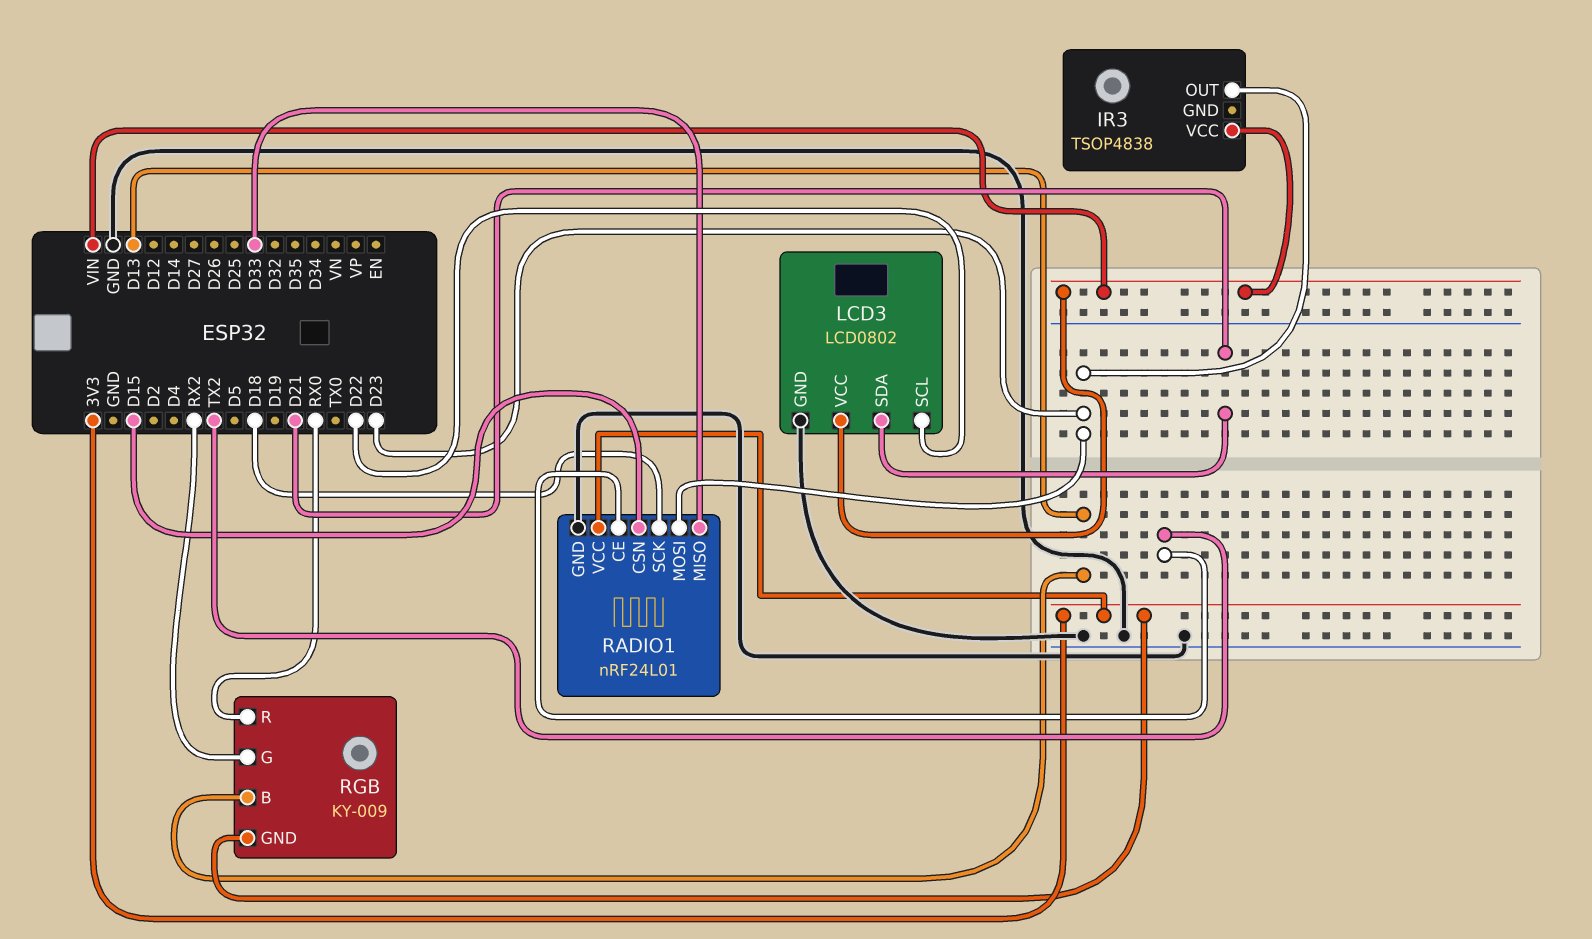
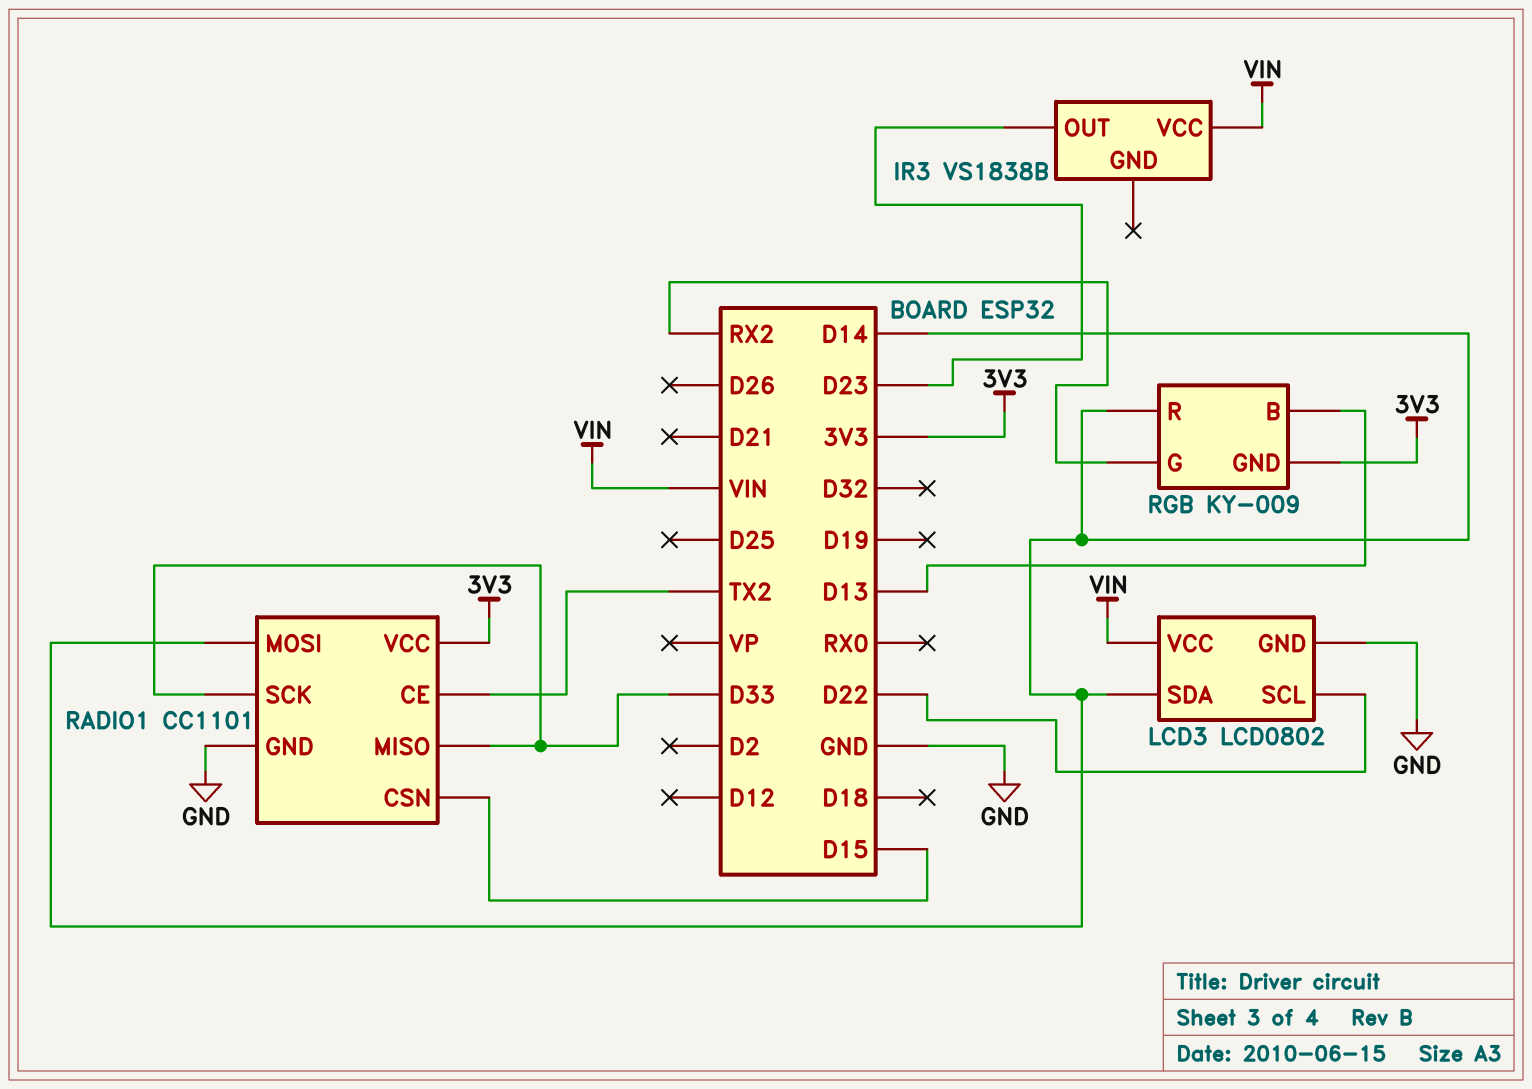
IR3: TSOP4838 -> VS1838B
LCD3 pin SDA: D21 -> D14
RADIO1: nRF24L01 -> CC1101
RADIO1 pin MOSI: D23 -> D14
RADIO1 pin SCK: D18 -> D33
RGB pin R: RX0 -> D14

